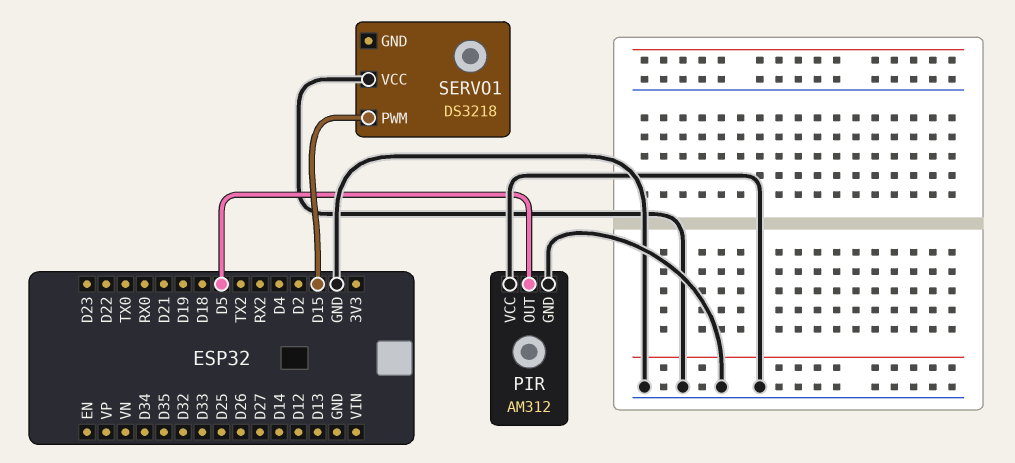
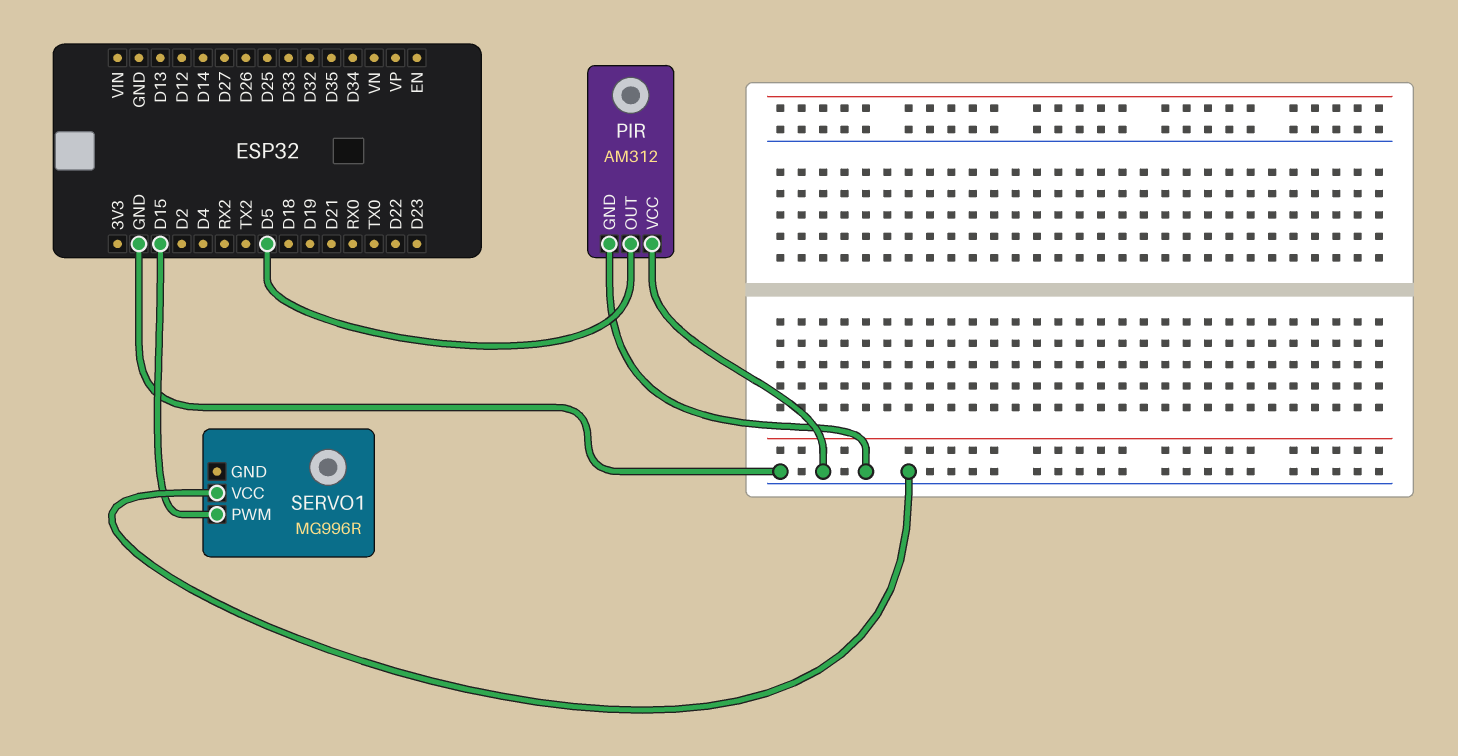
SERVO1: DS3218 -> MG996R

